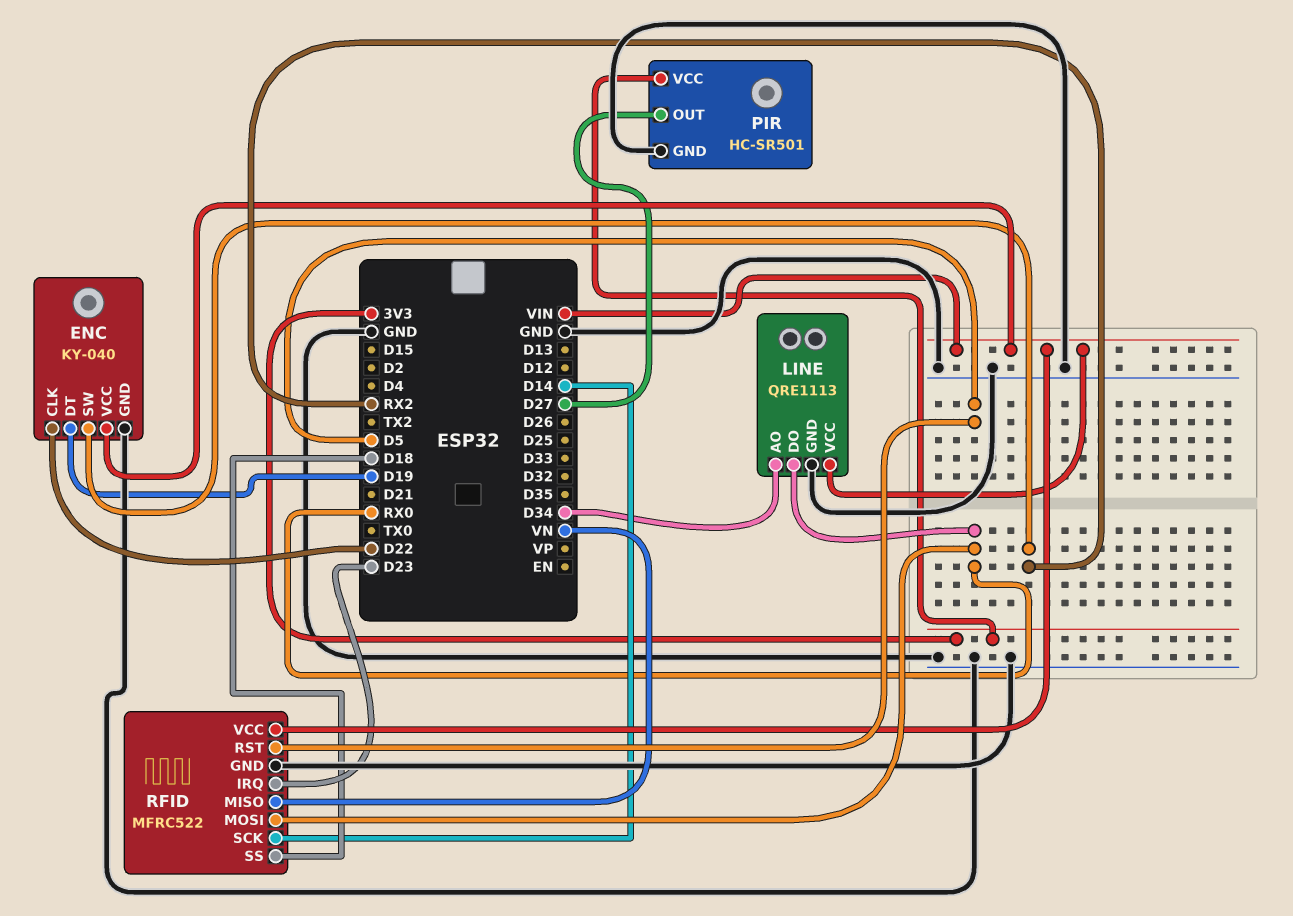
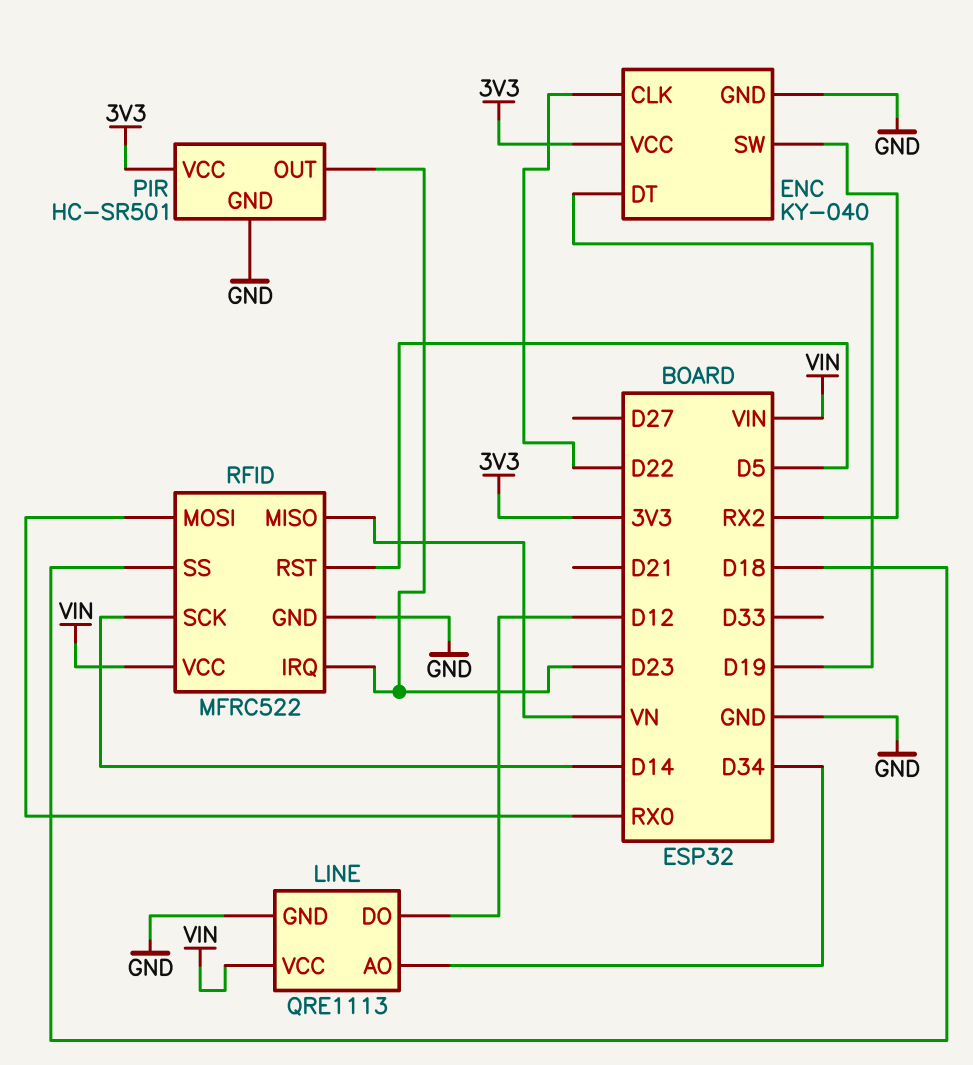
ENC pin VCC: VIN -> 3V3
LINE pin DO: RX0 -> D12
PIR pin OUT: D27 -> D23

